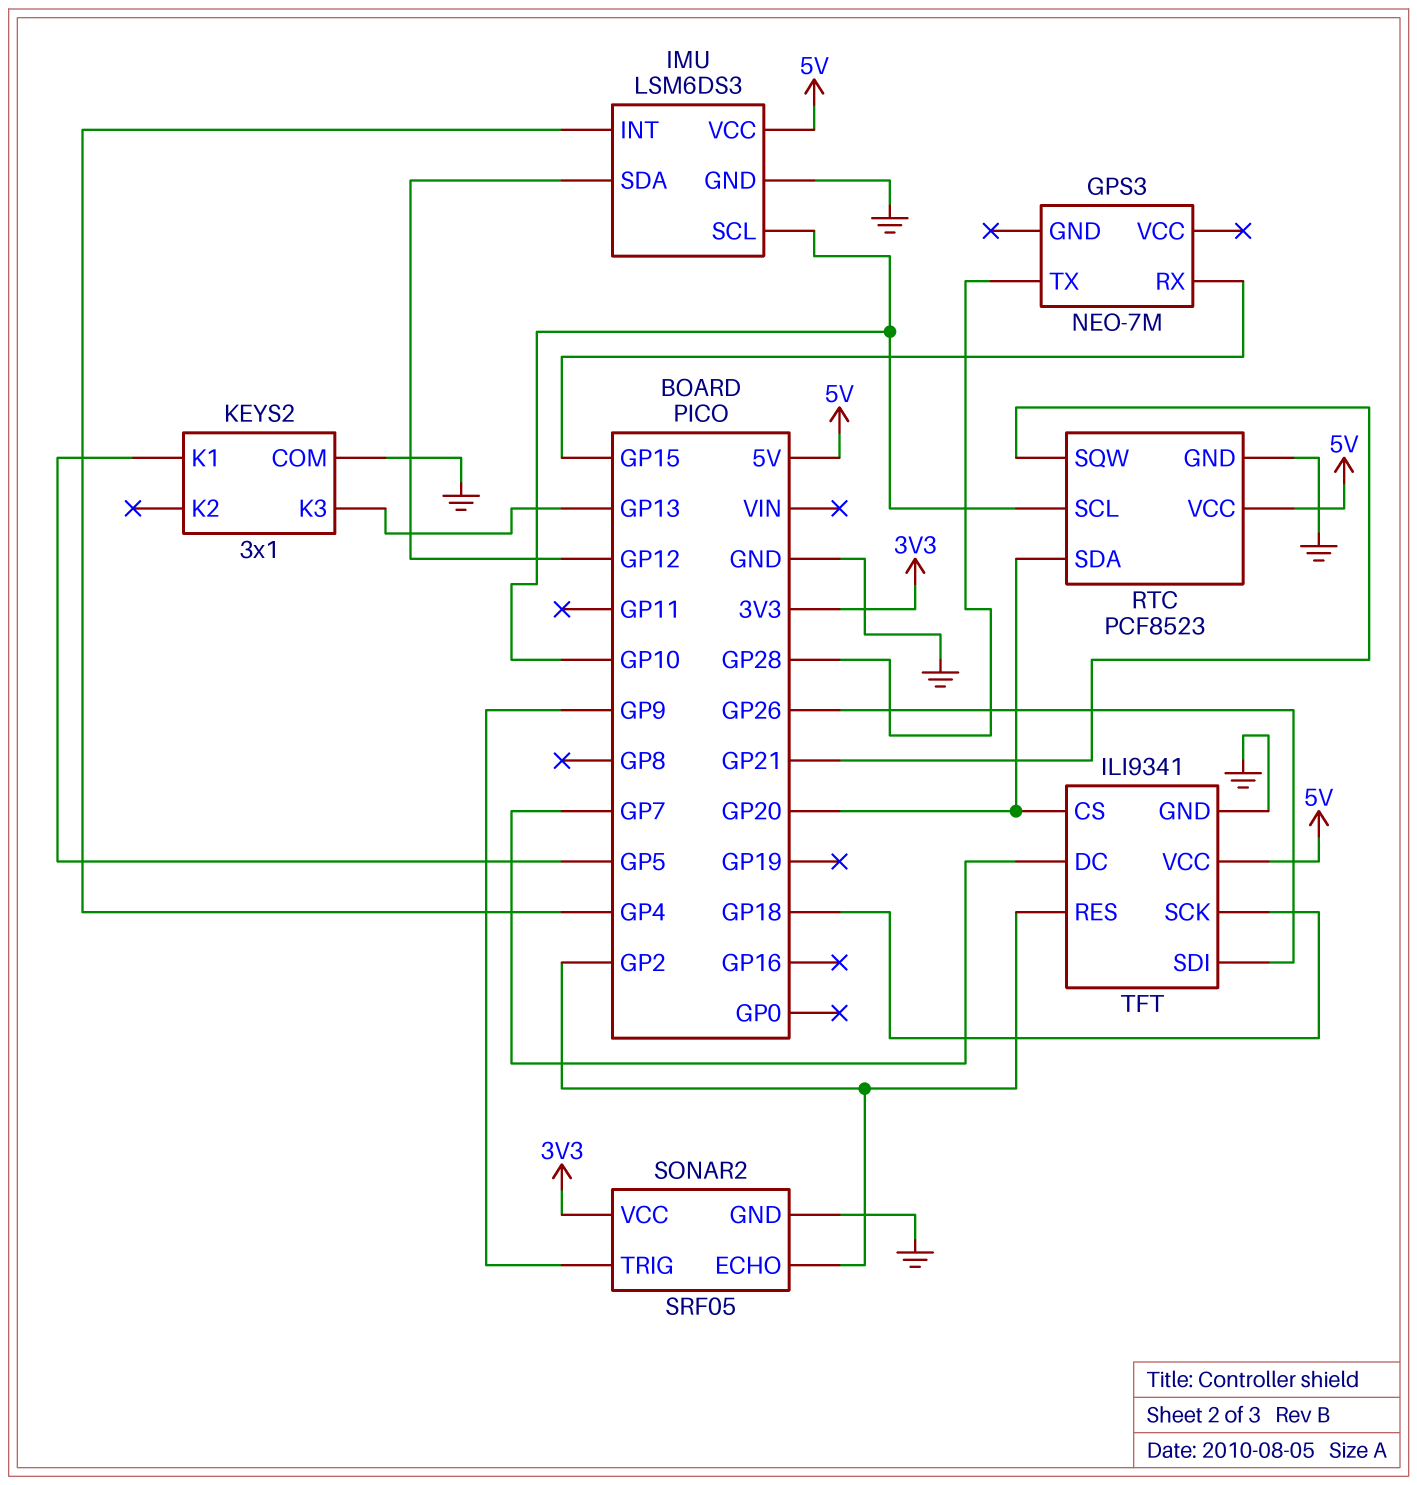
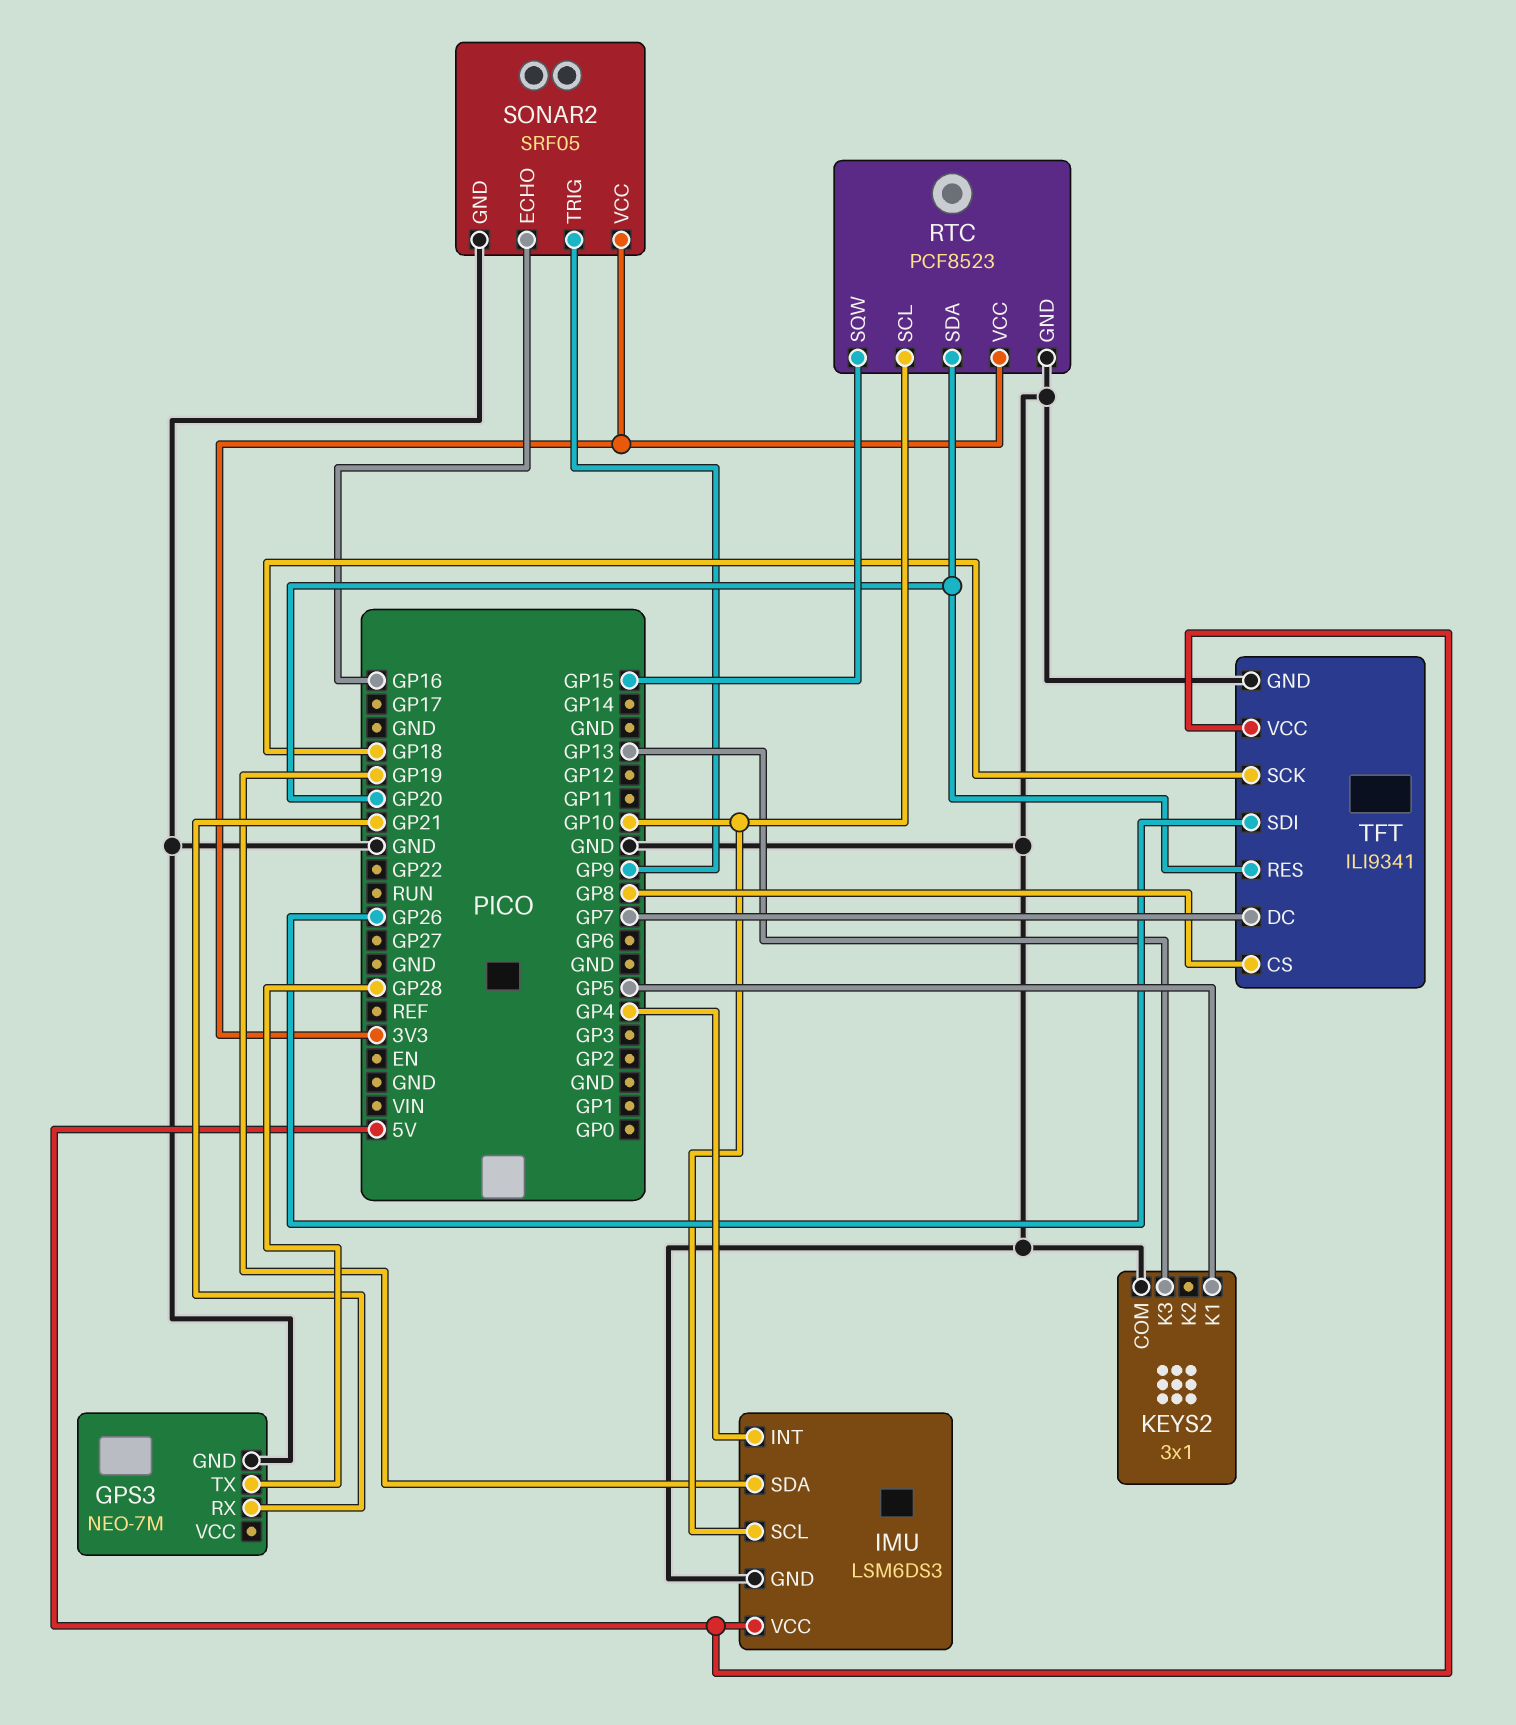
GPS3 pin GND: none -> GND
GPS3 pin RX: GP15 -> GP21
IMU pin SDA: GP12 -> GP19
RTC pin SQW: GP21 -> GP15
RTC pin VCC: 5V -> 3V3
SONAR2 pin ECHO: GP2 -> GP16
TFT pin CS: GP20 -> GP8
TFT pin RES: GP2 -> GP20

